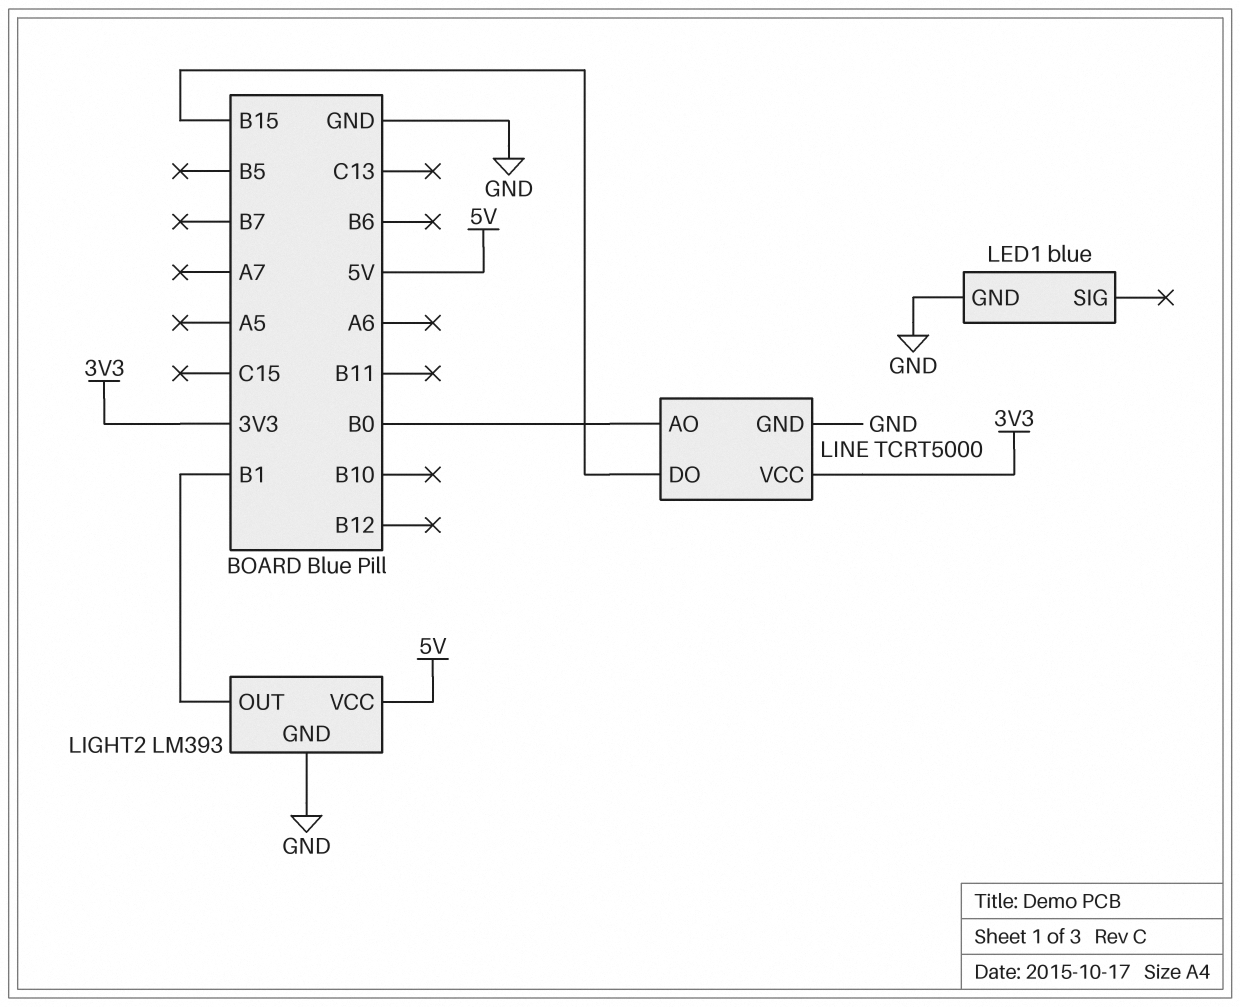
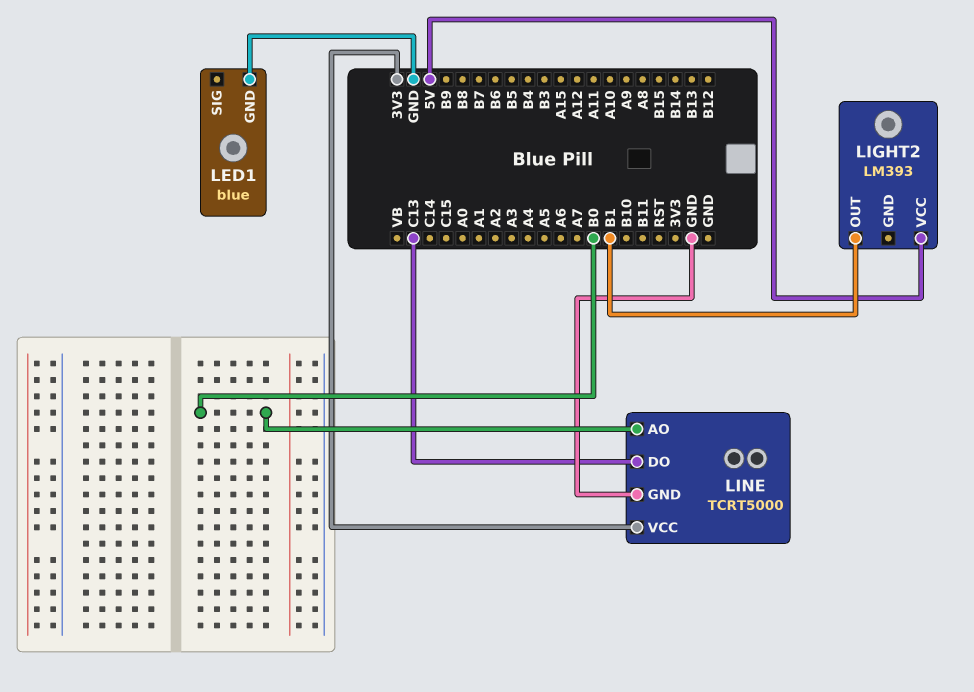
LIGHT2 pin GND: GND -> none
LINE pin DO: B15 -> C13

